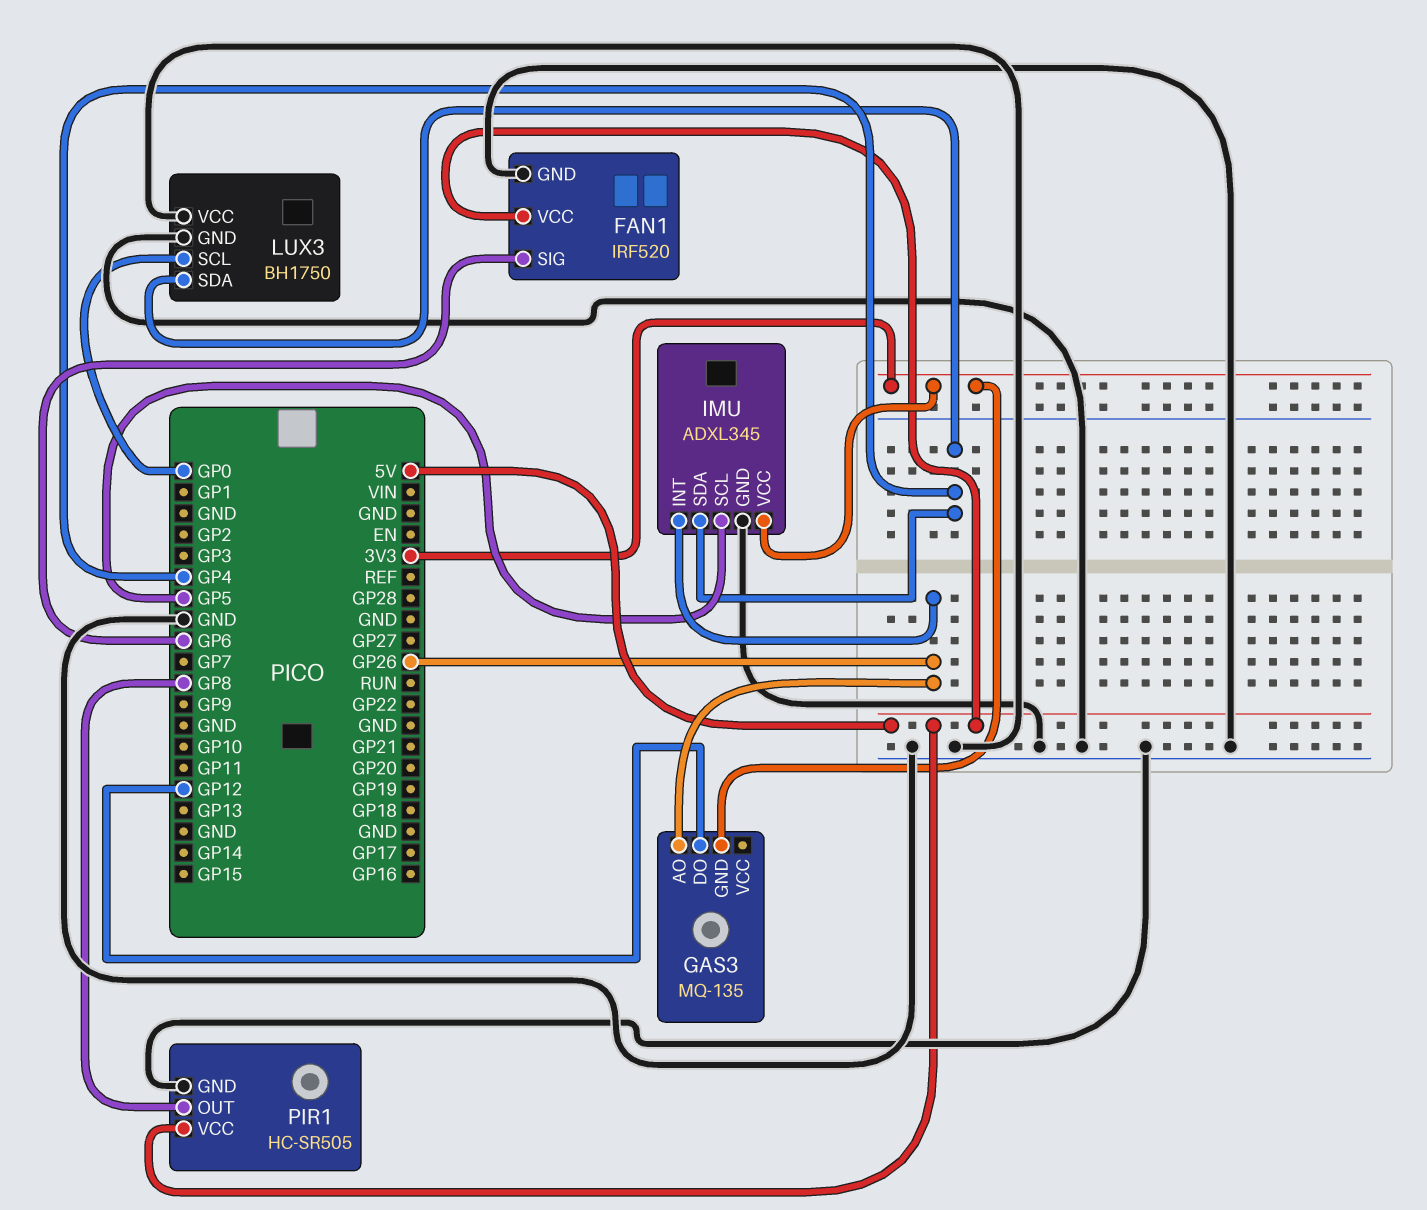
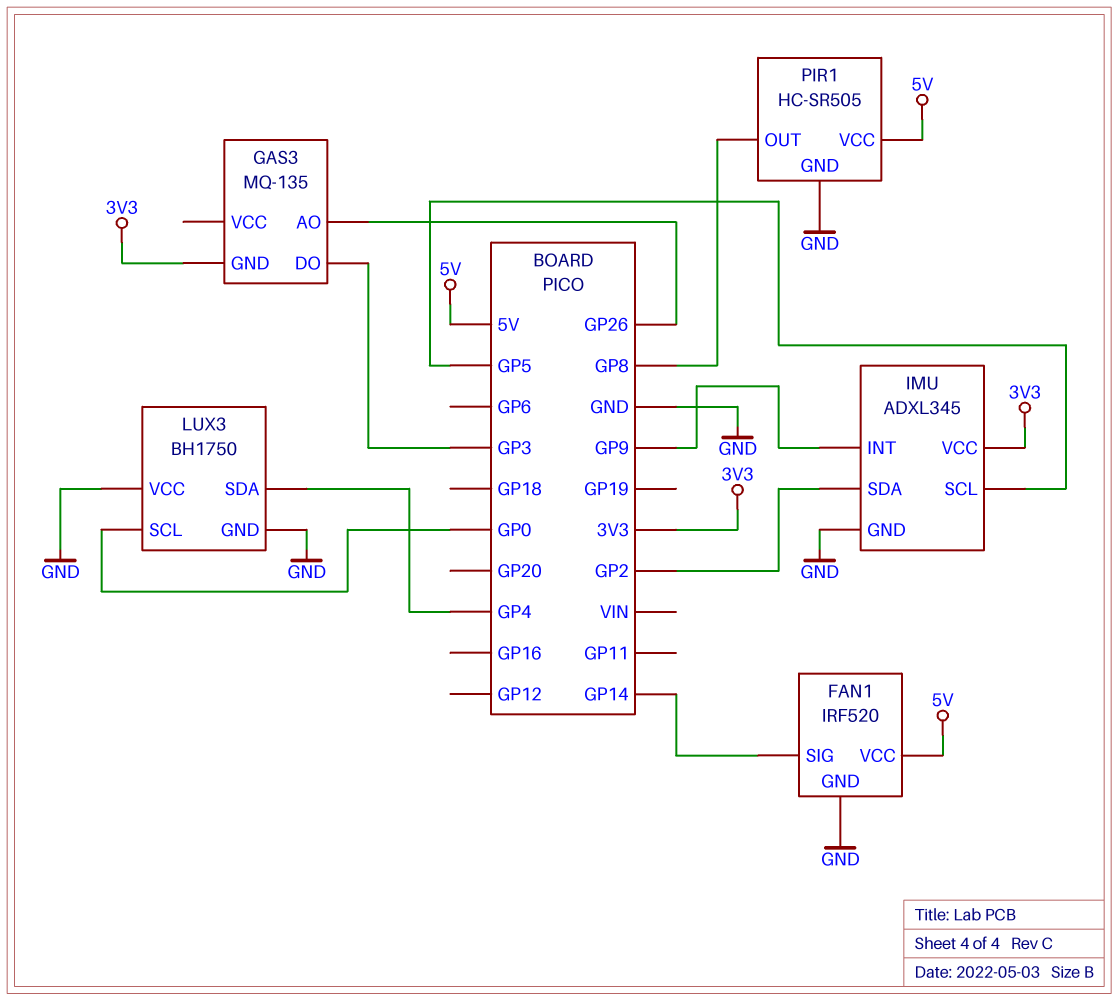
FAN1 pin SIG: GP6 -> GP14
GAS3 pin DO: GP12 -> GP3
IMU pin INT: GP26 -> GP9
IMU pin SDA: GP4 -> GP2

